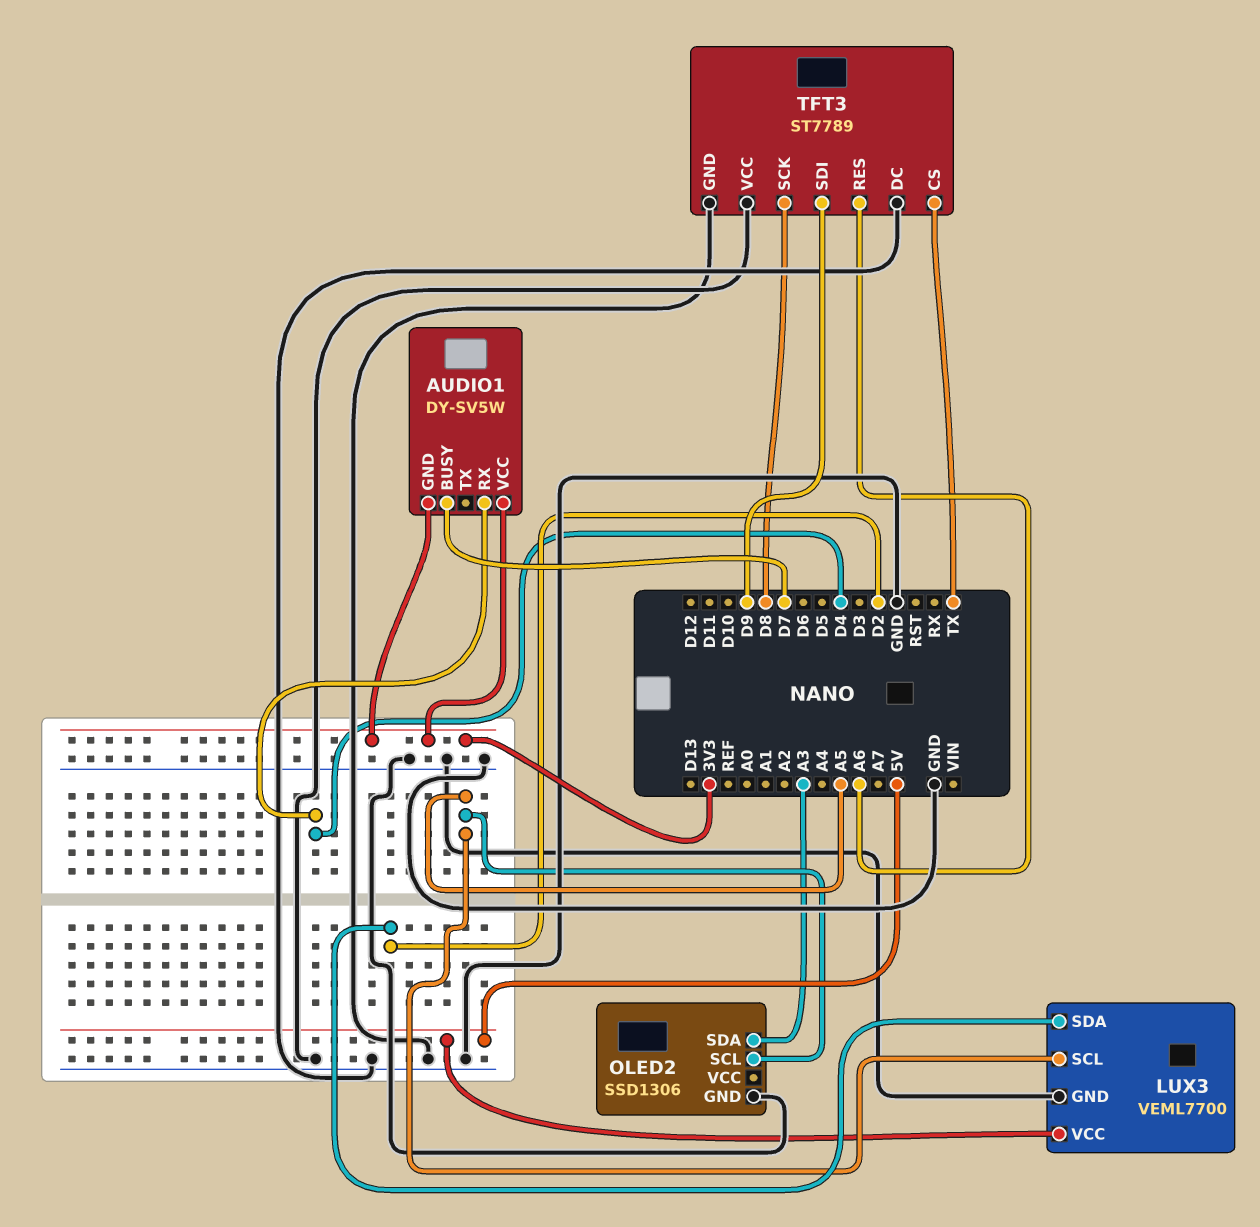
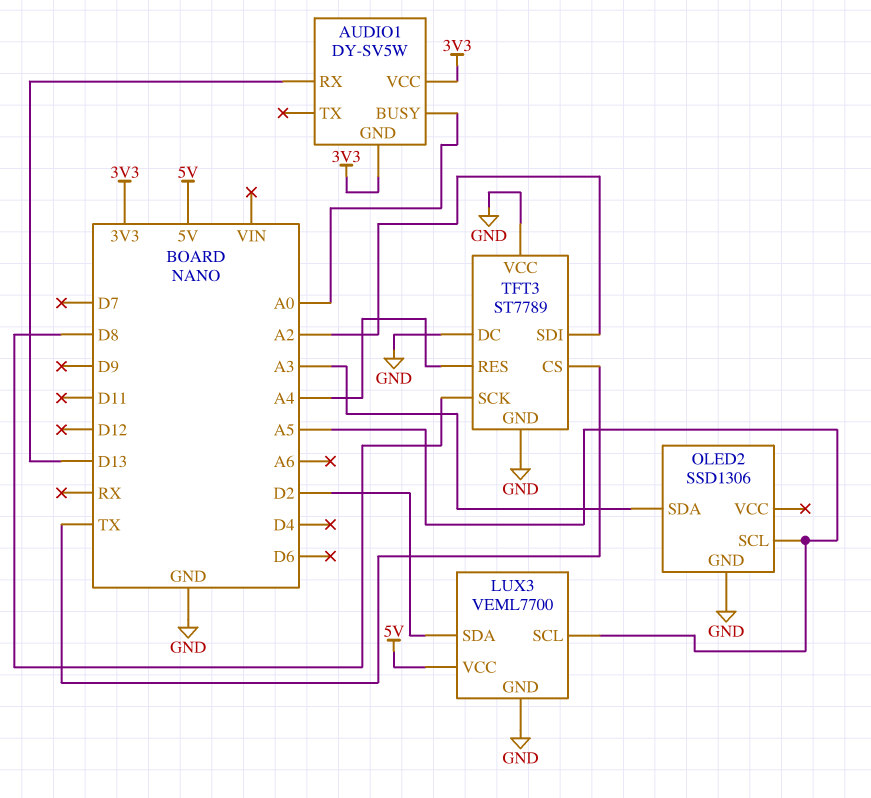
AUDIO1 pin BUSY: D7 -> A0
AUDIO1 pin RX: D4 -> D13
TFT3 pin RES: A6 -> A4
TFT3 pin SDI: D9 -> A2

